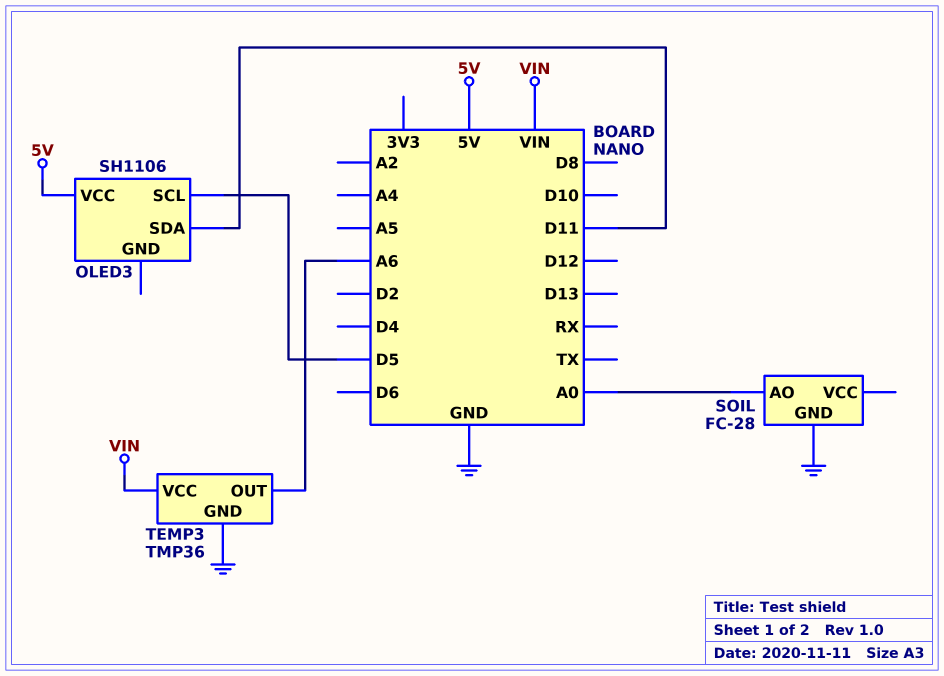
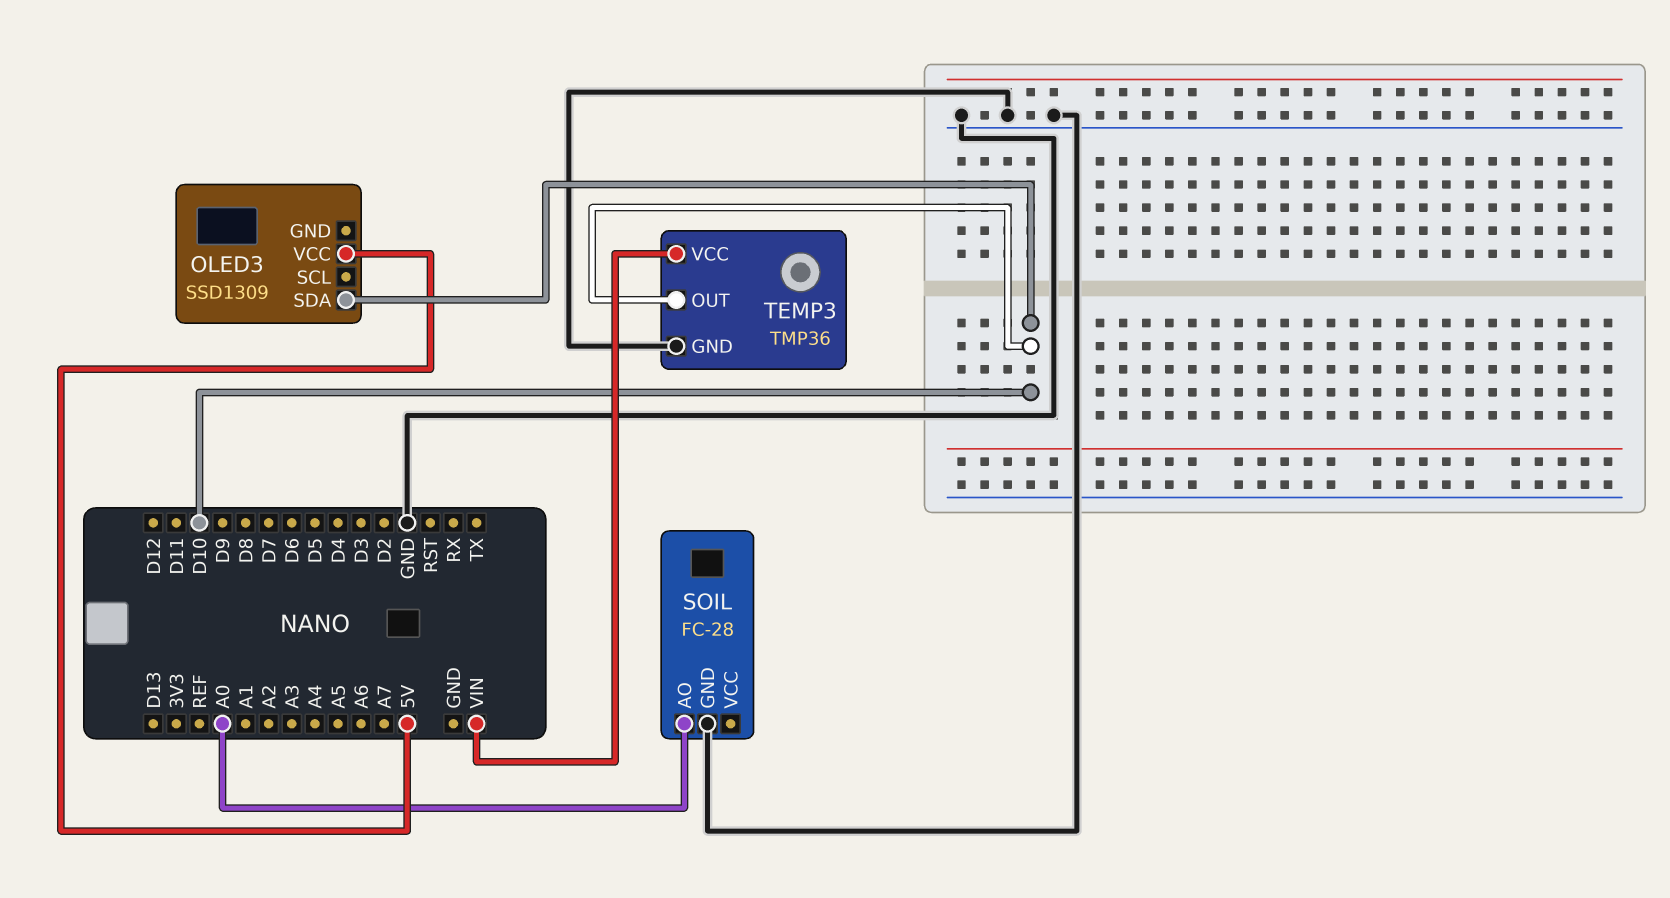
OLED3: SH1106 -> SSD1309
OLED3 pin SCL: D5 -> none
OLED3 pin SDA: D11 -> D10
TEMP3 pin OUT: A6 -> D10

